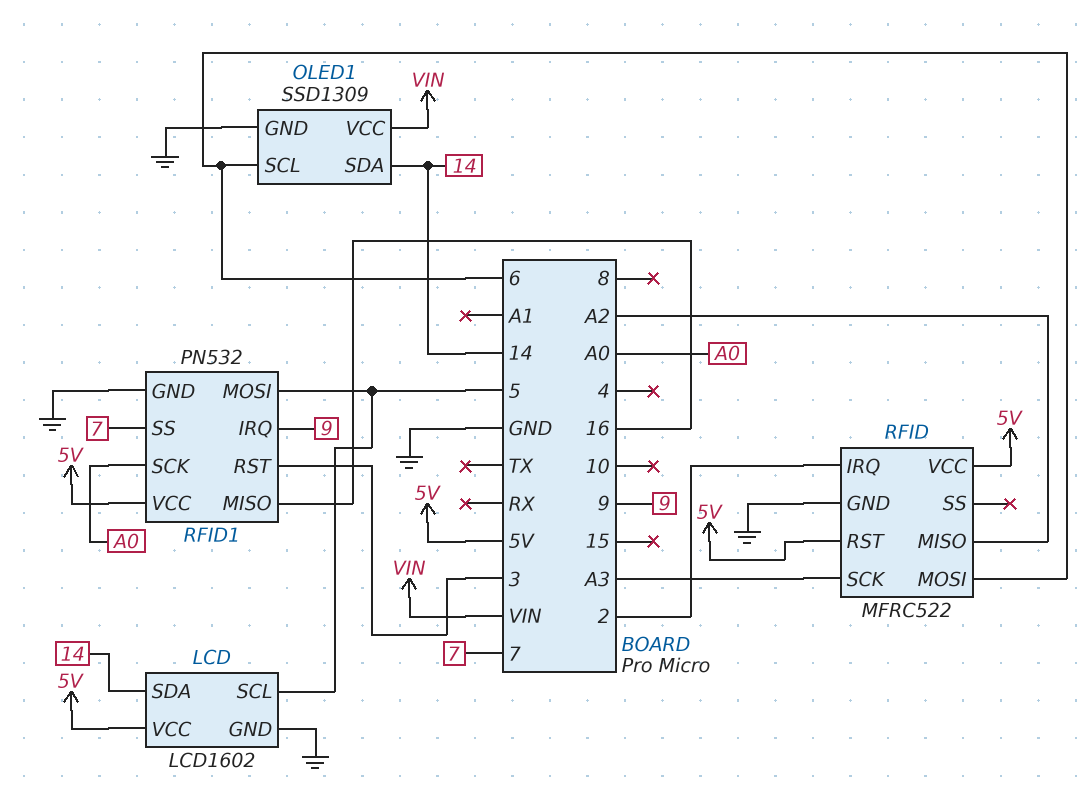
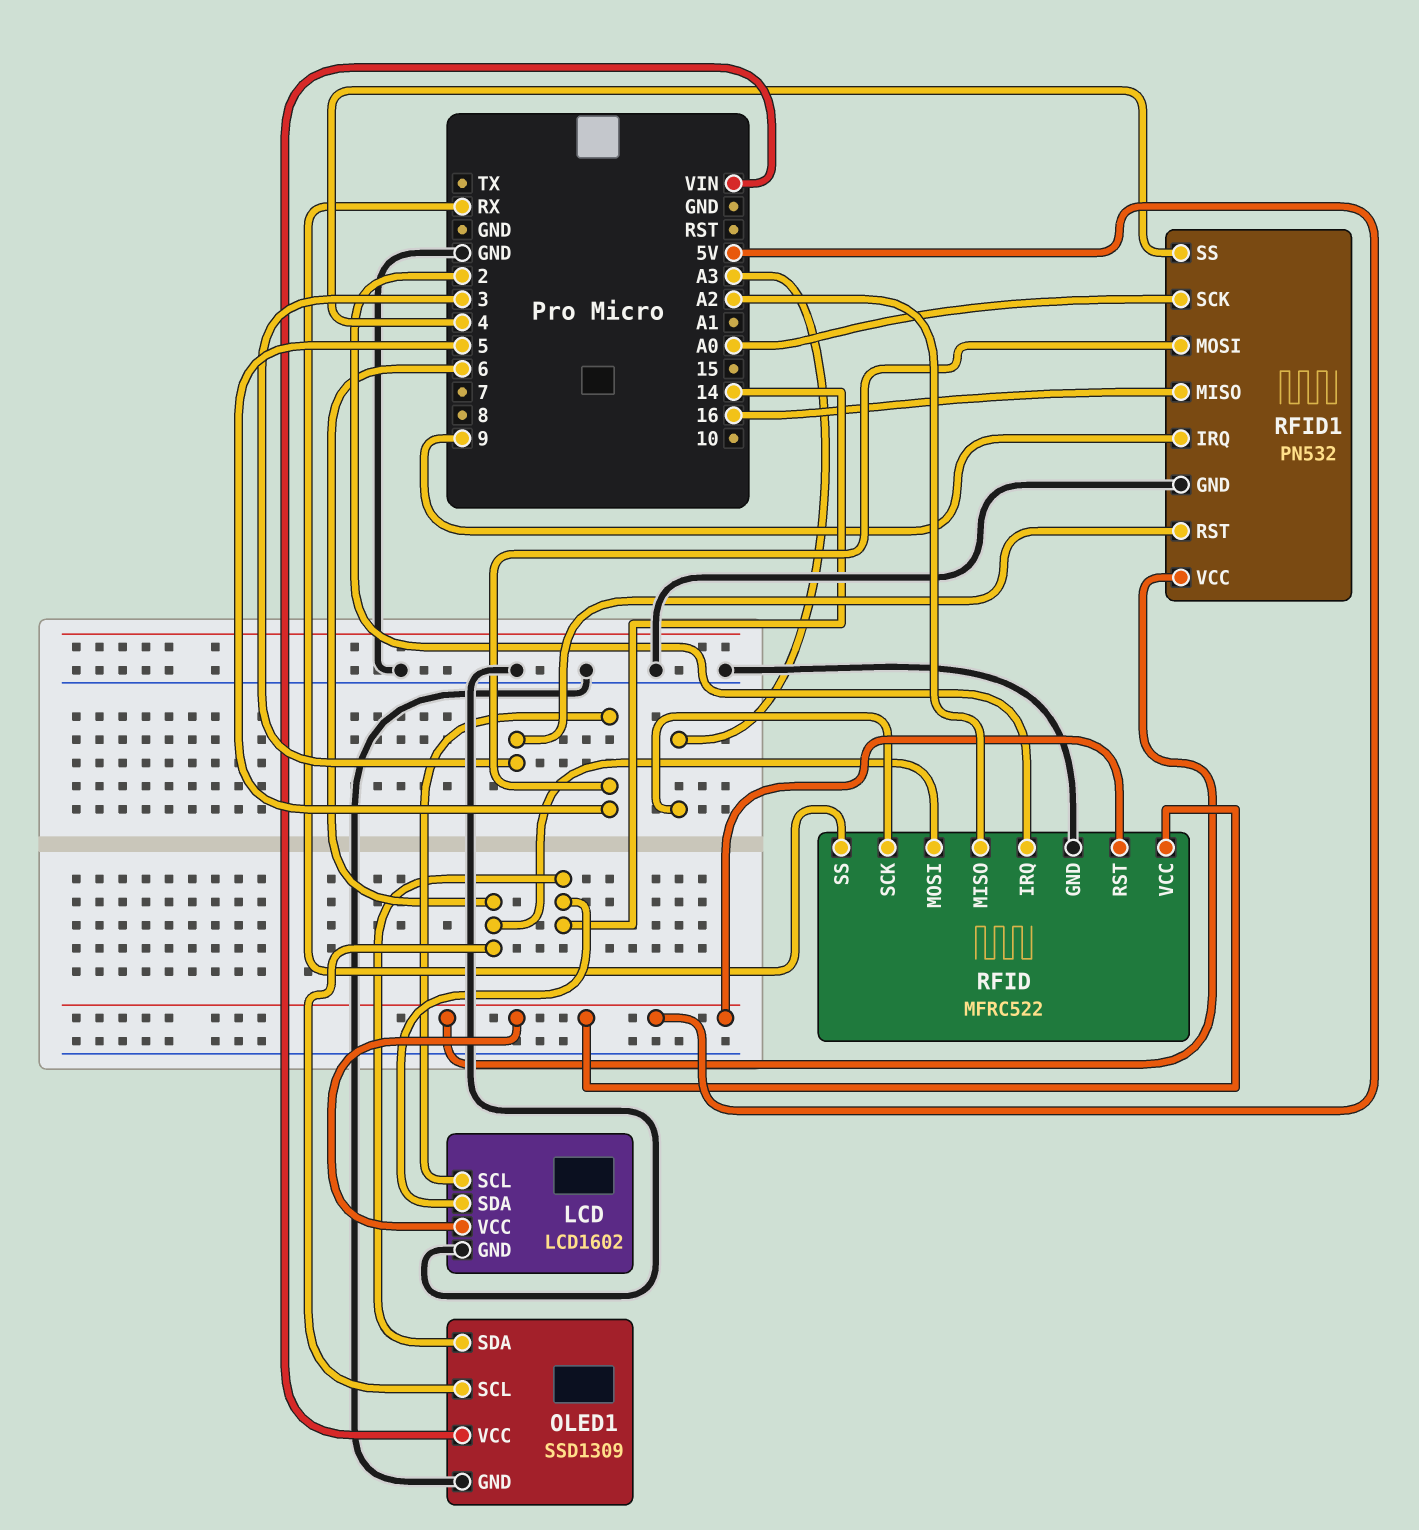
RFID pin SS: none -> RX
RFID1 pin SS: 7 -> 4

